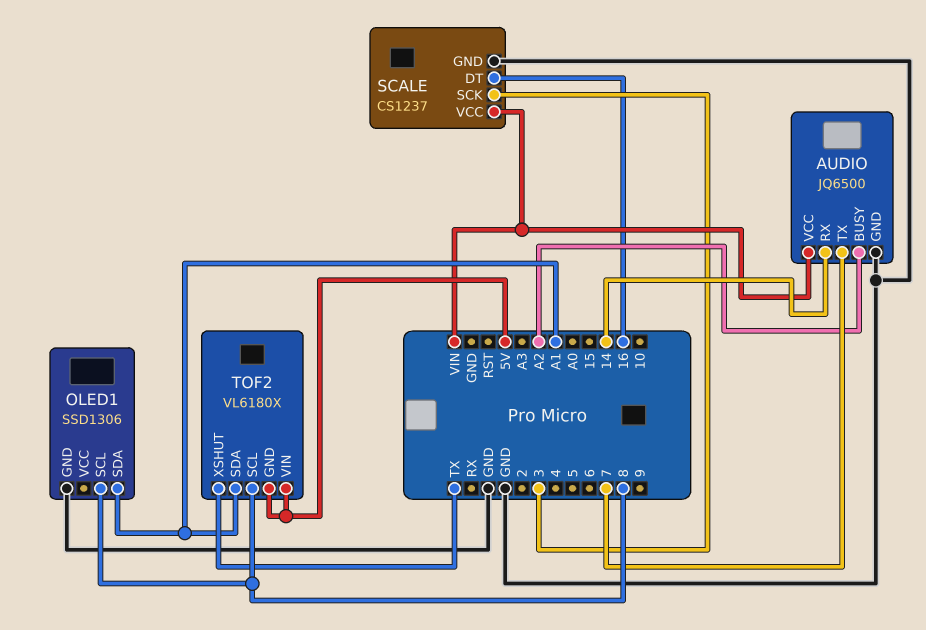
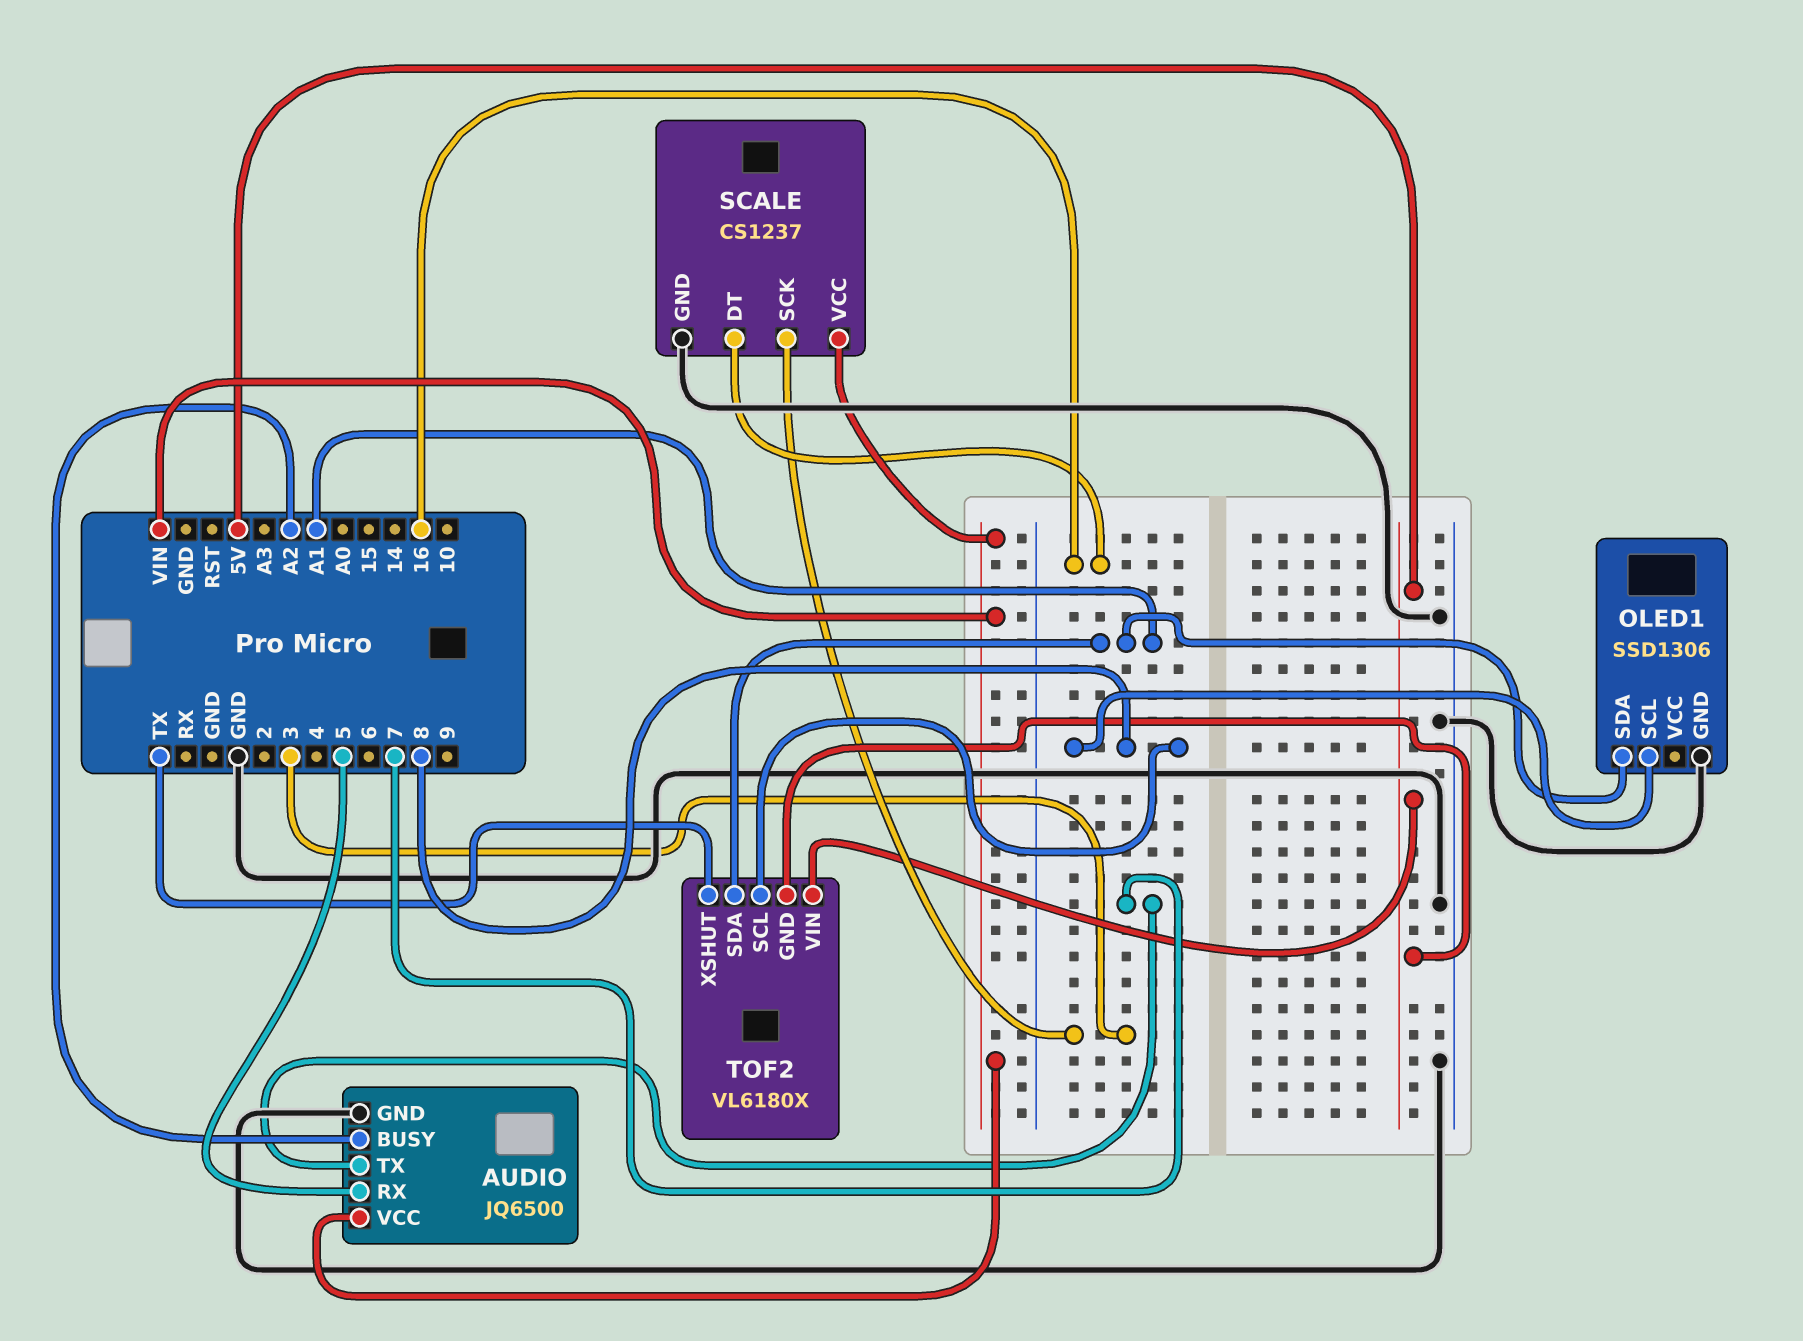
AUDIO pin RX: 14 -> 5

